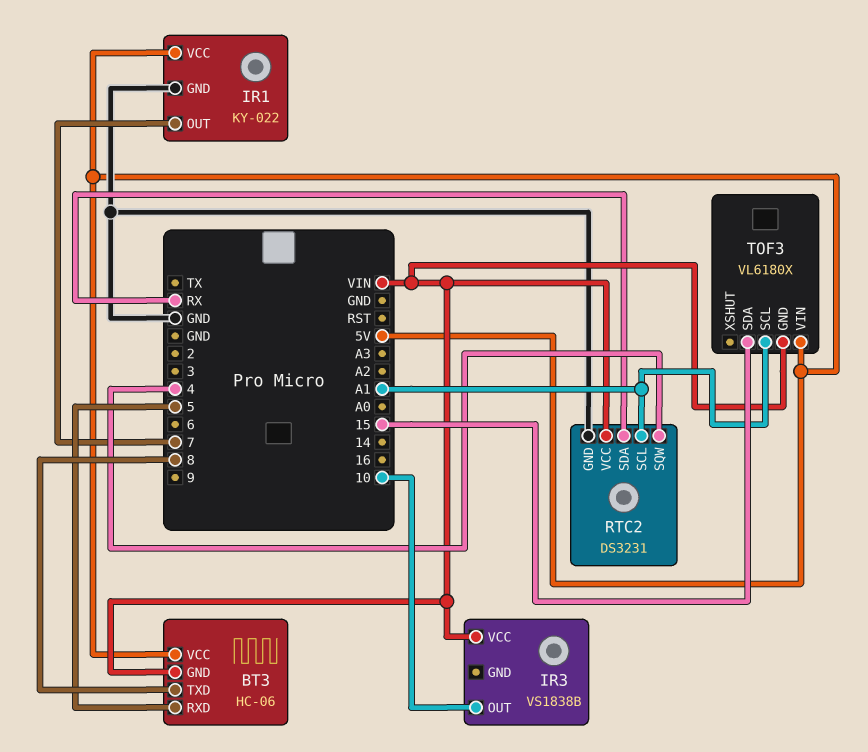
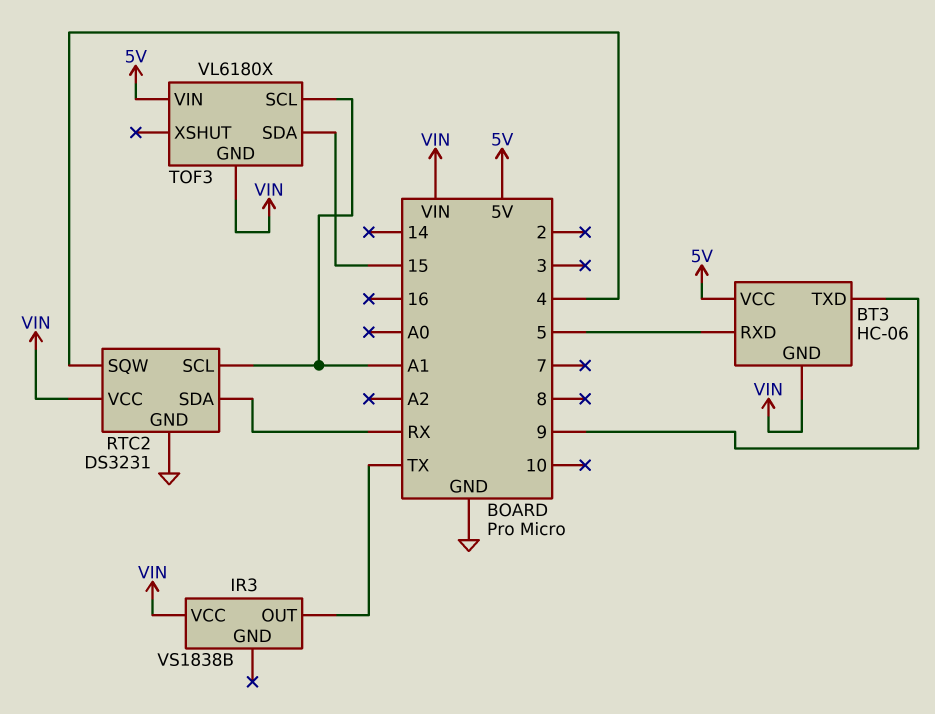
BT3 pin TXD: 8 -> 9
IR1: KY-022 -> none
IR1 pin GND: GND -> none
IR1 pin OUT: 7 -> none
IR1 pin VCC: 5V -> none
IR3 pin OUT: 10 -> TX

